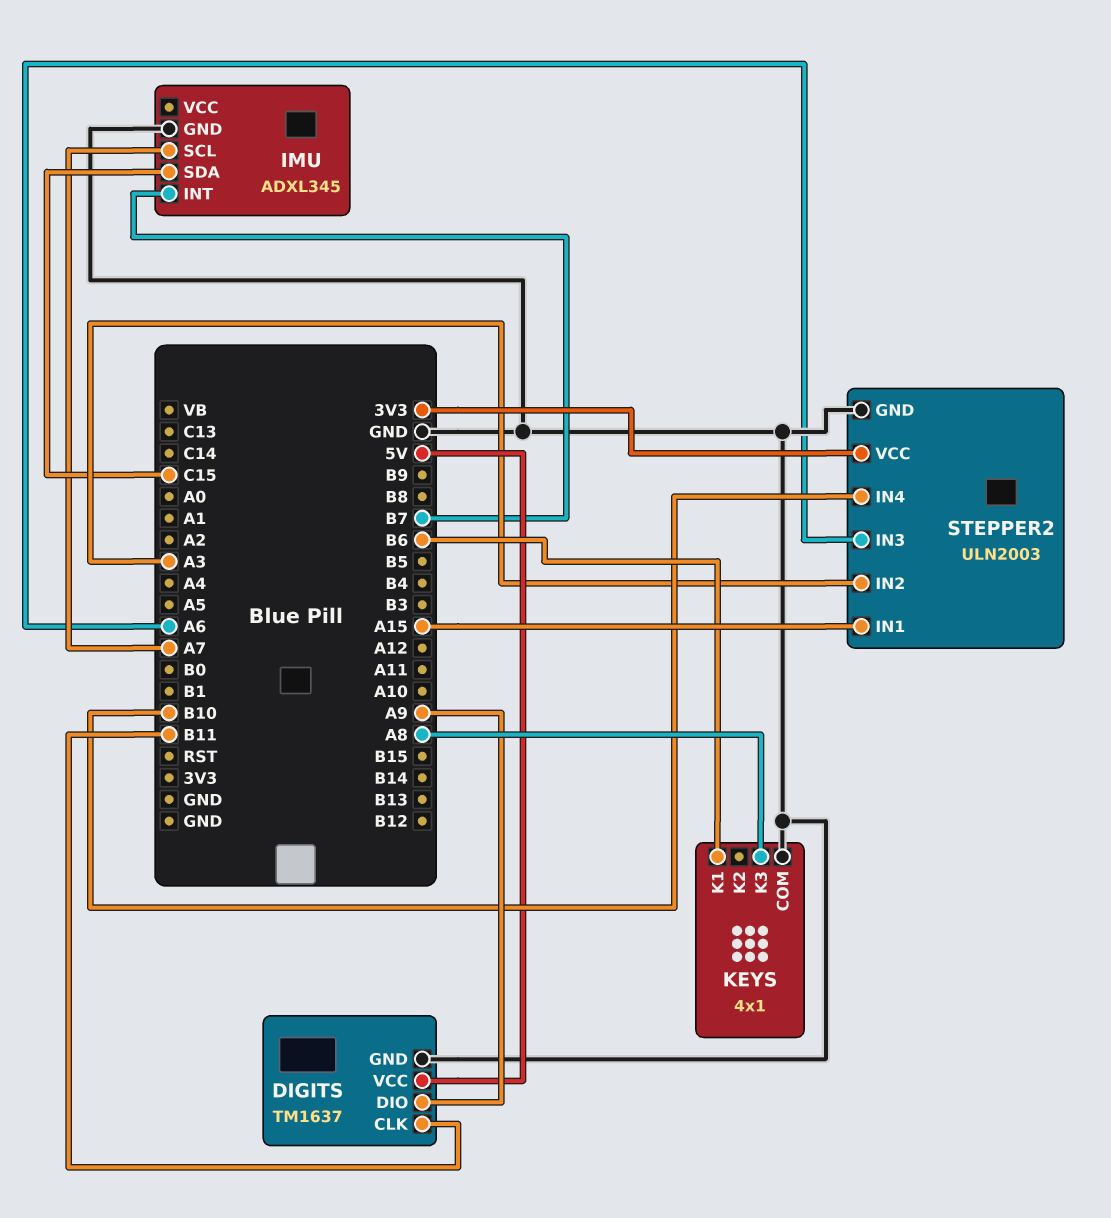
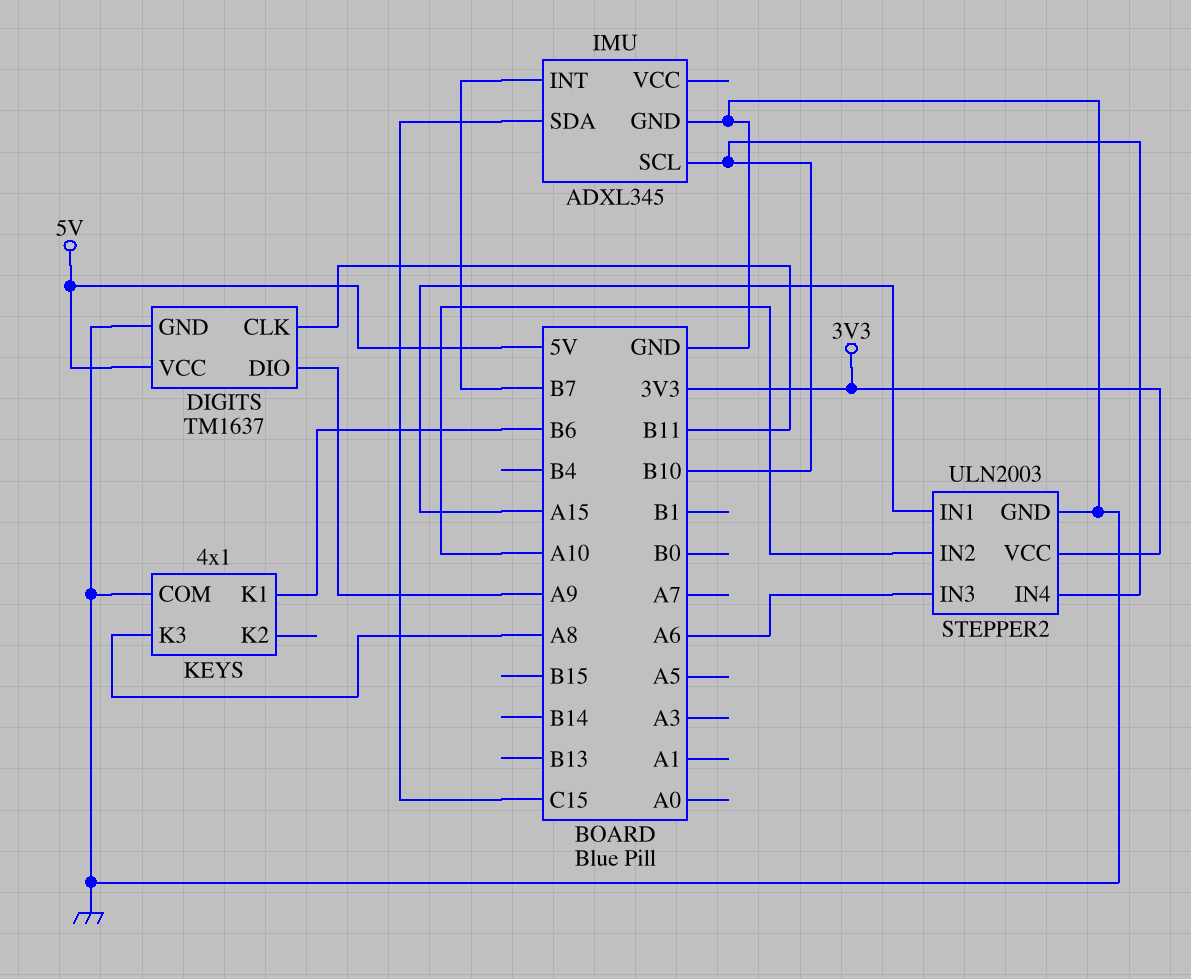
IMU pin SCL: A7 -> B10
STEPPER2 pin IN2: A3 -> A10

